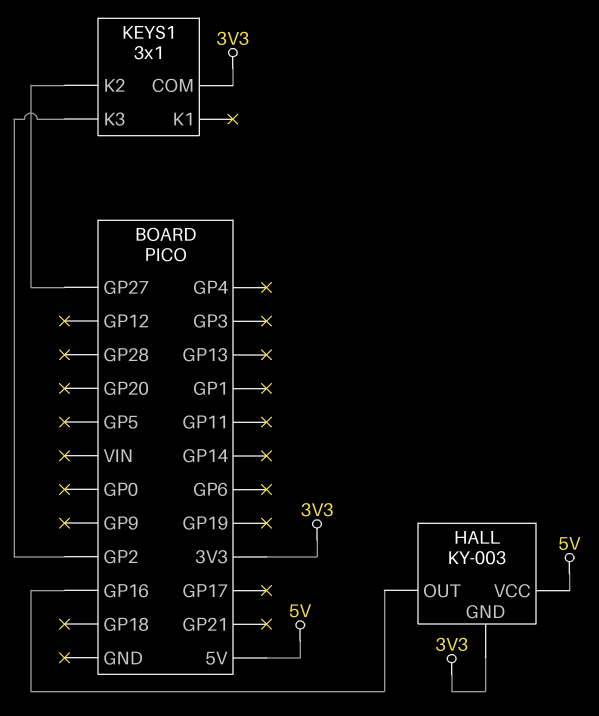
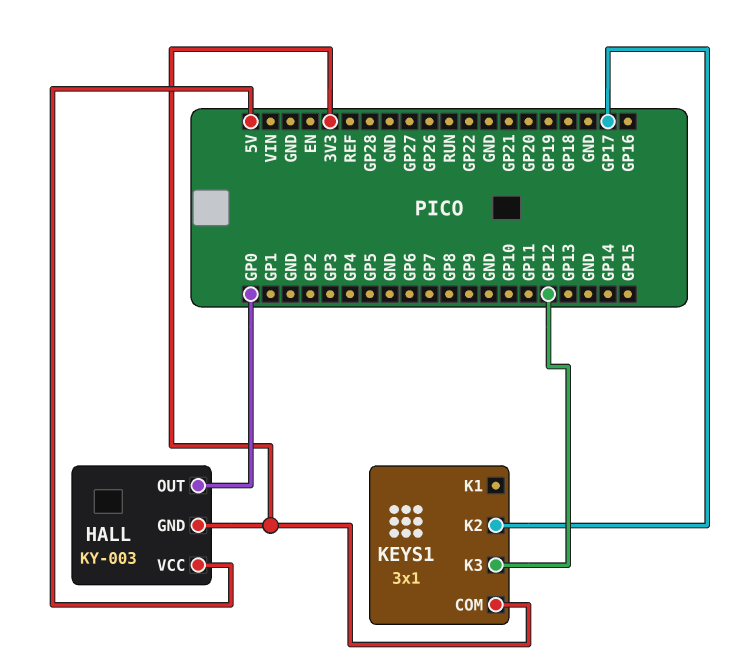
HALL pin OUT: GP16 -> GP0
KEYS1 pin K2: GP27 -> GP17
KEYS1 pin K3: GP2 -> GP12

